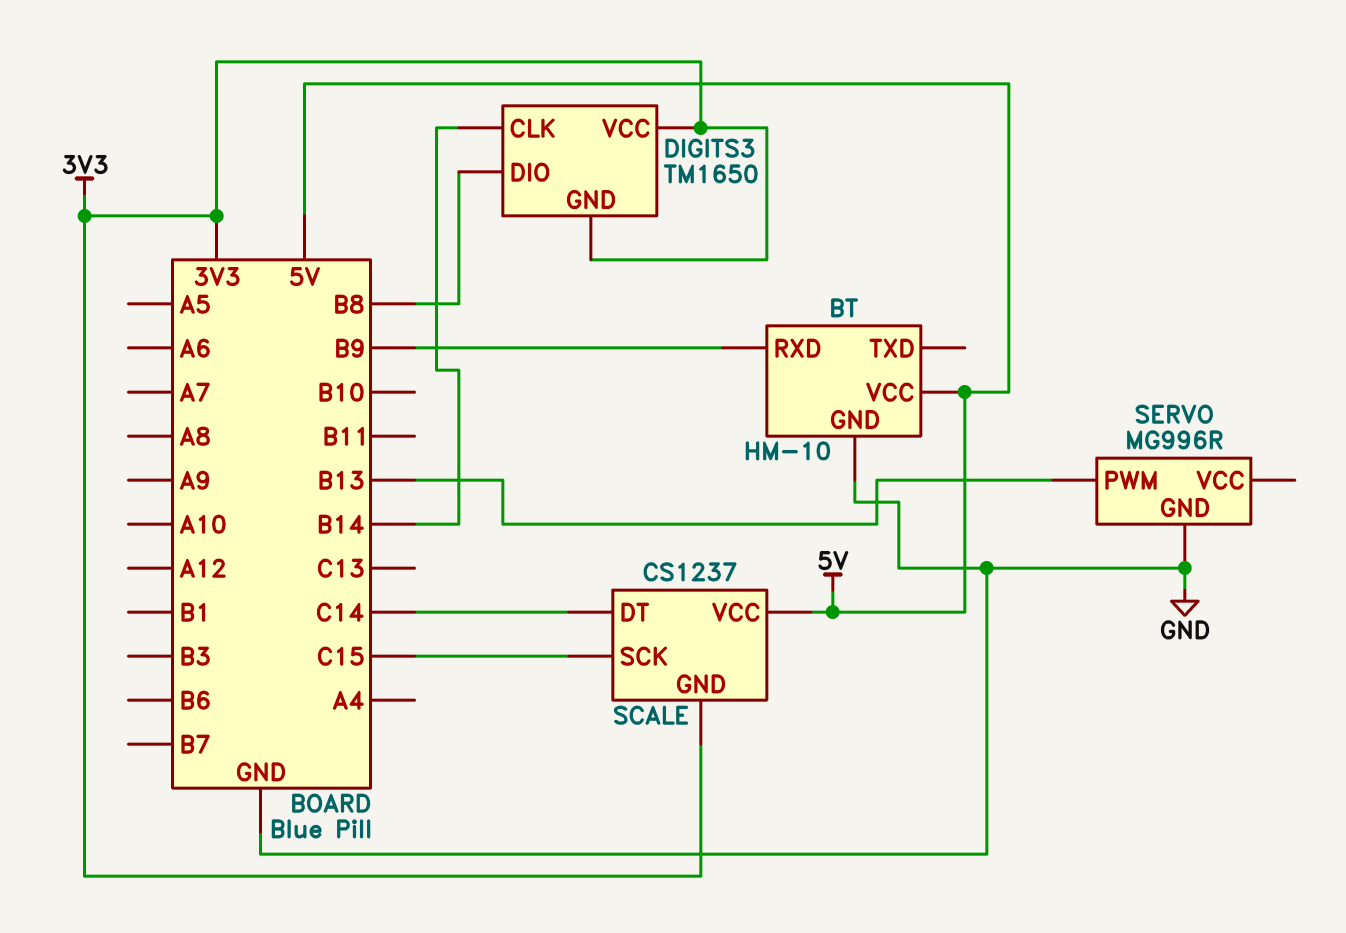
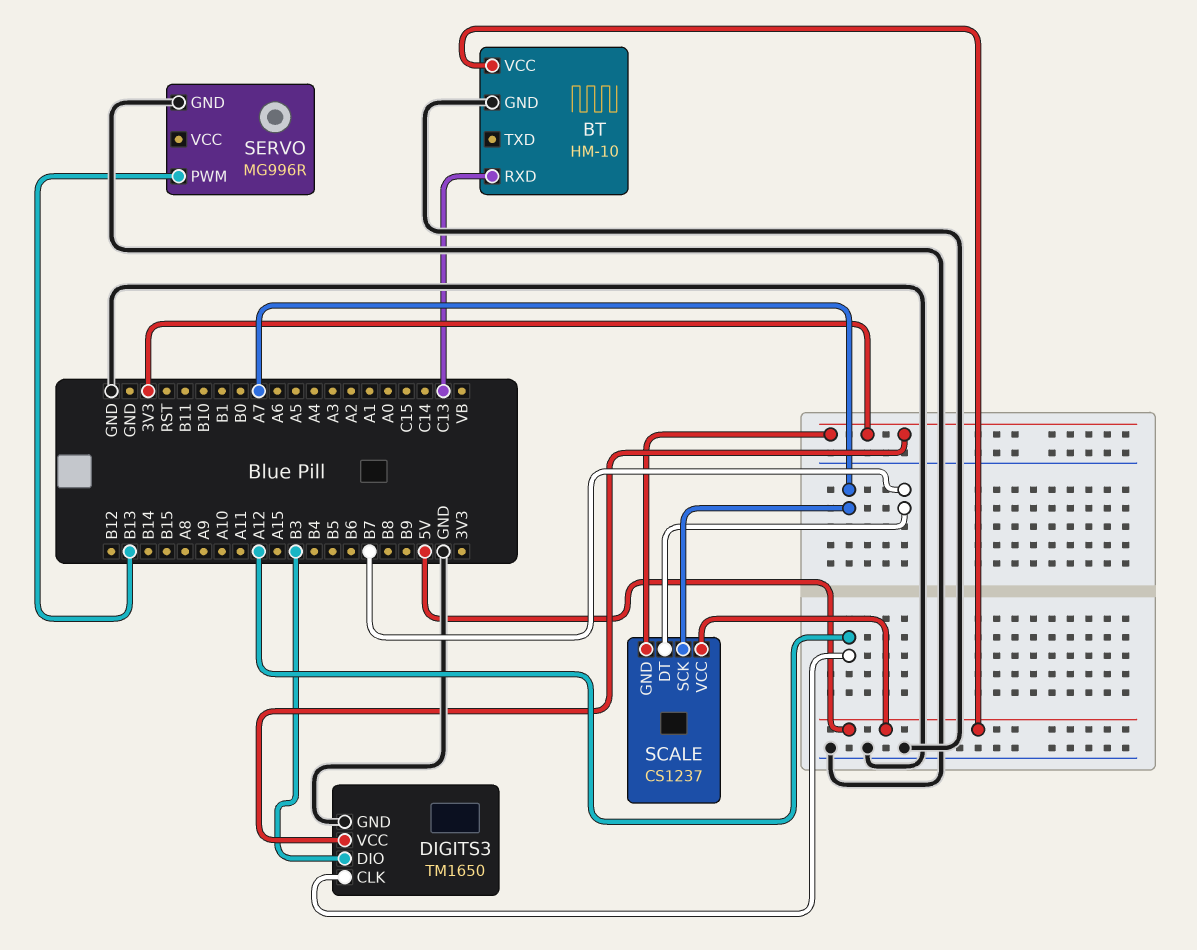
BT pin RXD: B9 -> C13
DIGITS3 pin CLK: B14 -> A12
DIGITS3 pin DIO: B8 -> B3
DIGITS3 pin GND: 3V3 -> GND
SCALE pin DT: C14 -> B7
SCALE pin SCK: C15 -> A7

